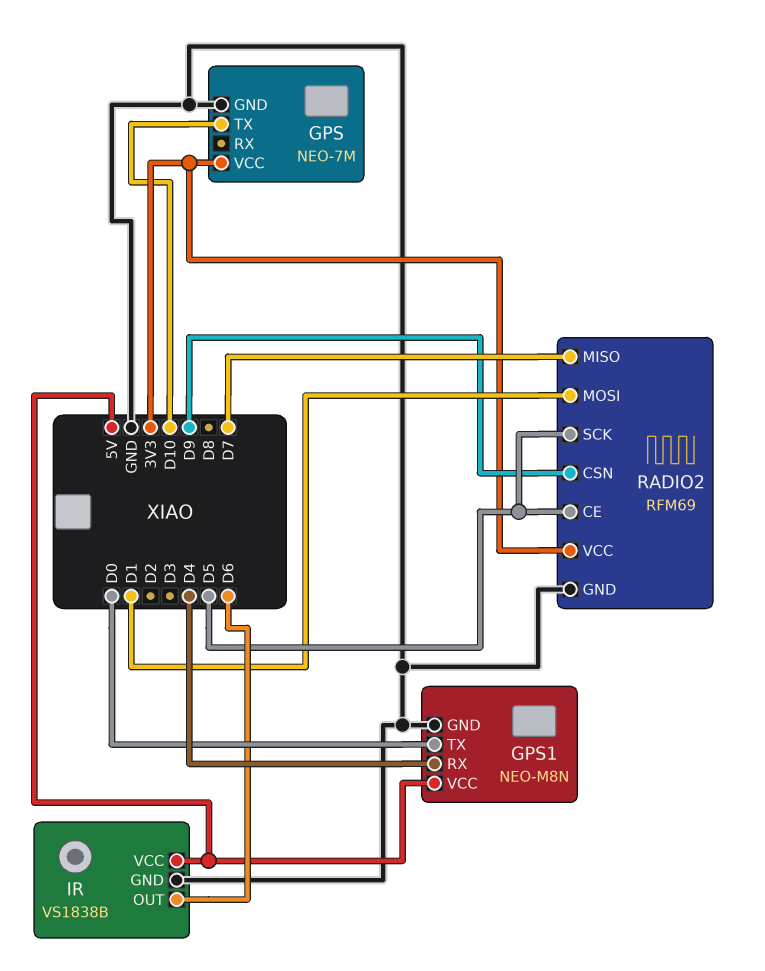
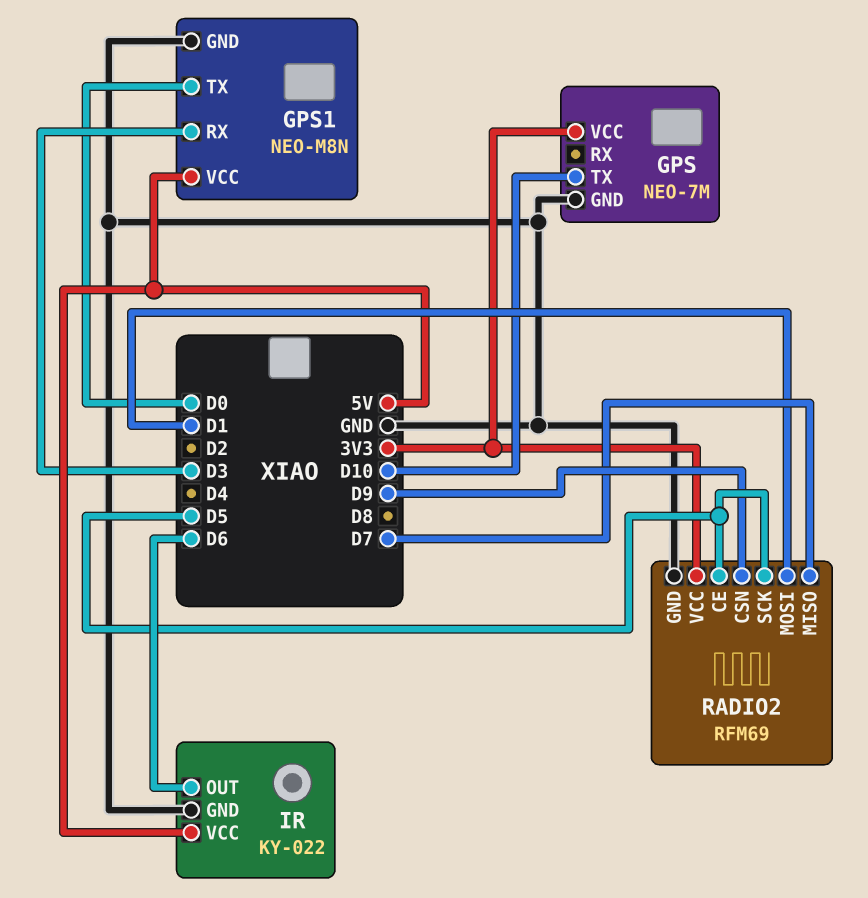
GPS1 pin RX: D4 -> D3
IR: VS1838B -> KY-022

